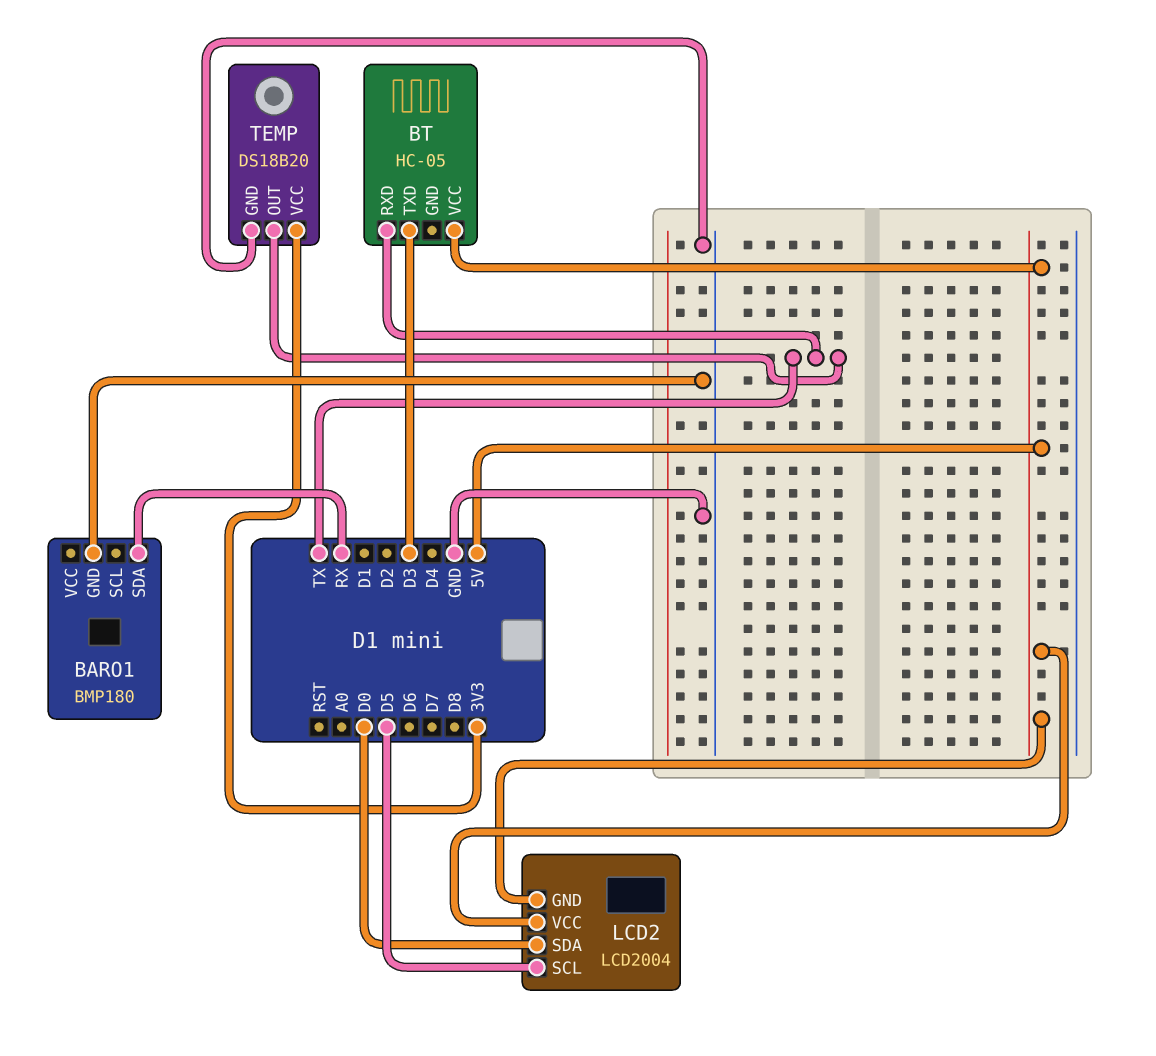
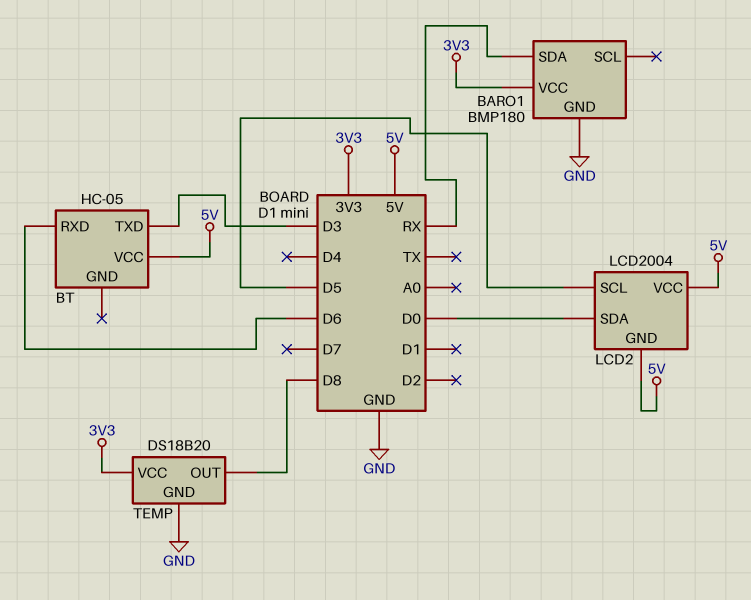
BARO1 pin VCC: none -> 3V3
BT pin RXD: TX -> D6
TEMP pin OUT: TX -> D8

